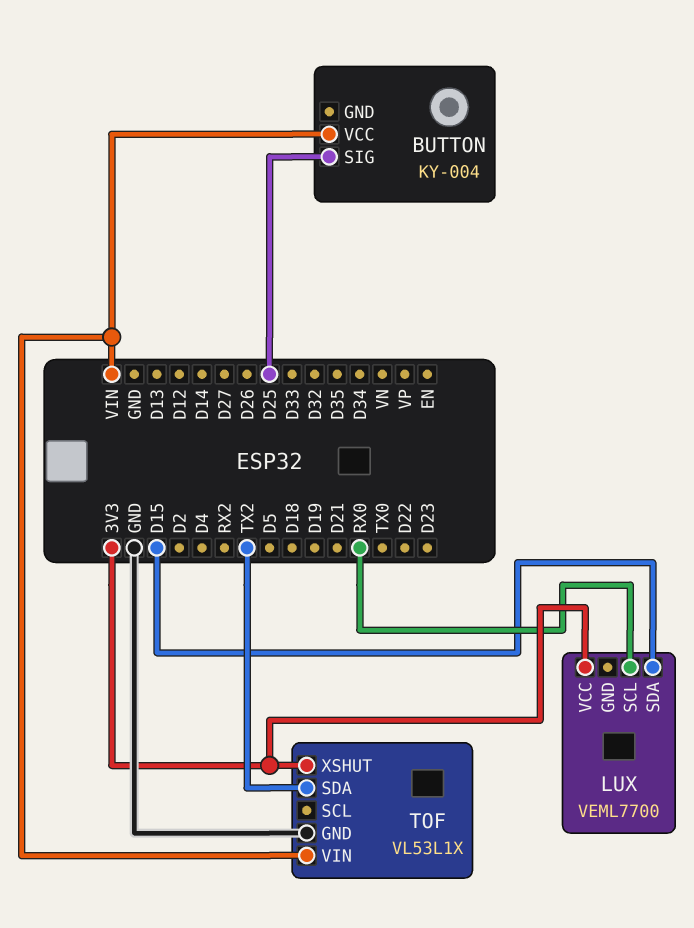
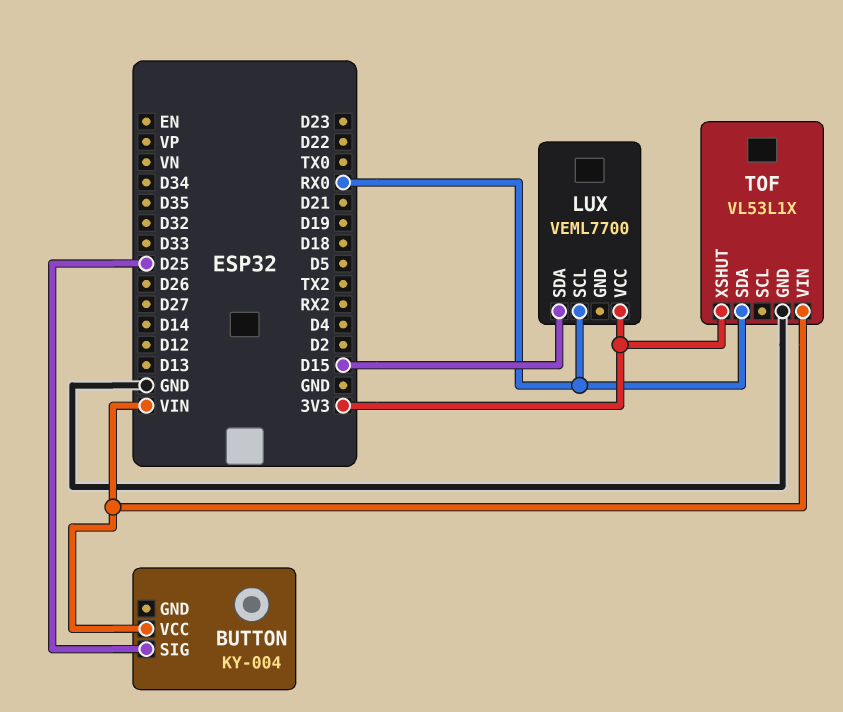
TOF pin SDA: TX2 -> RX0

